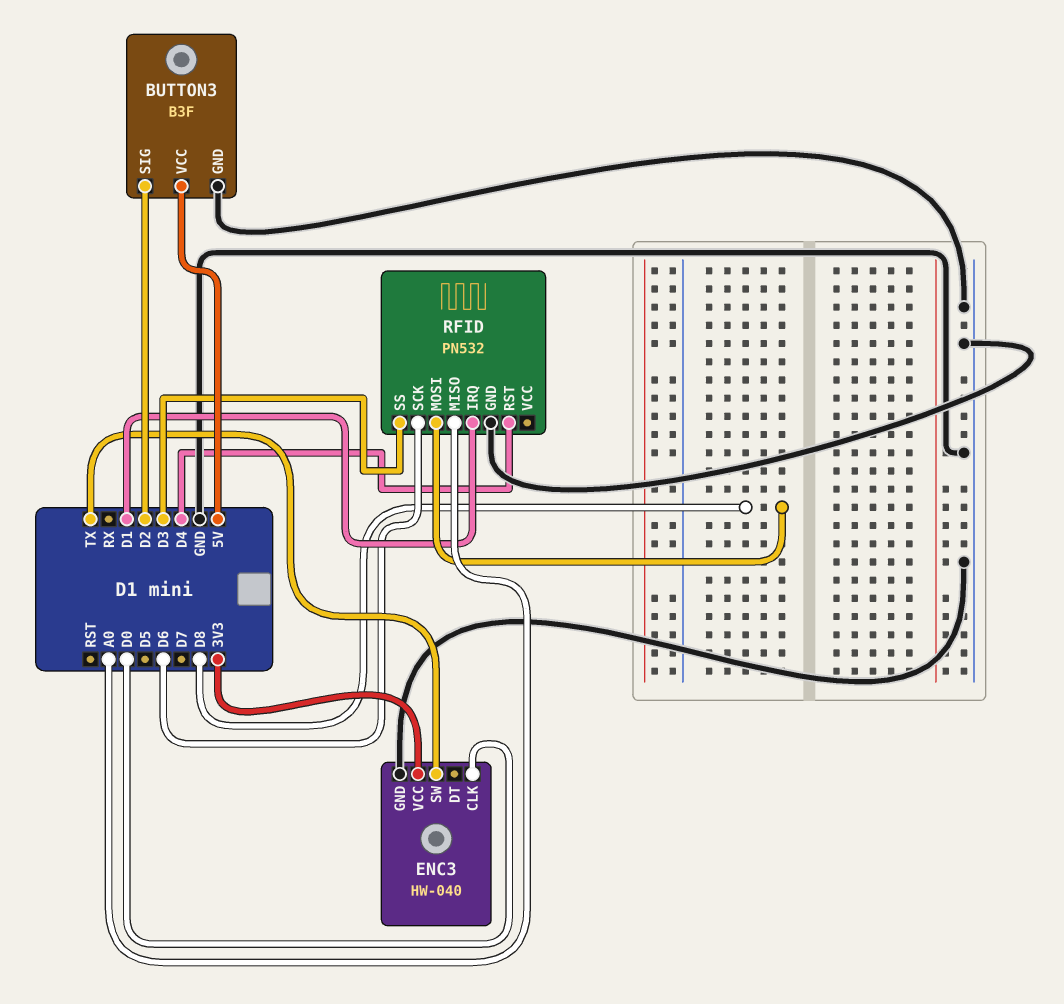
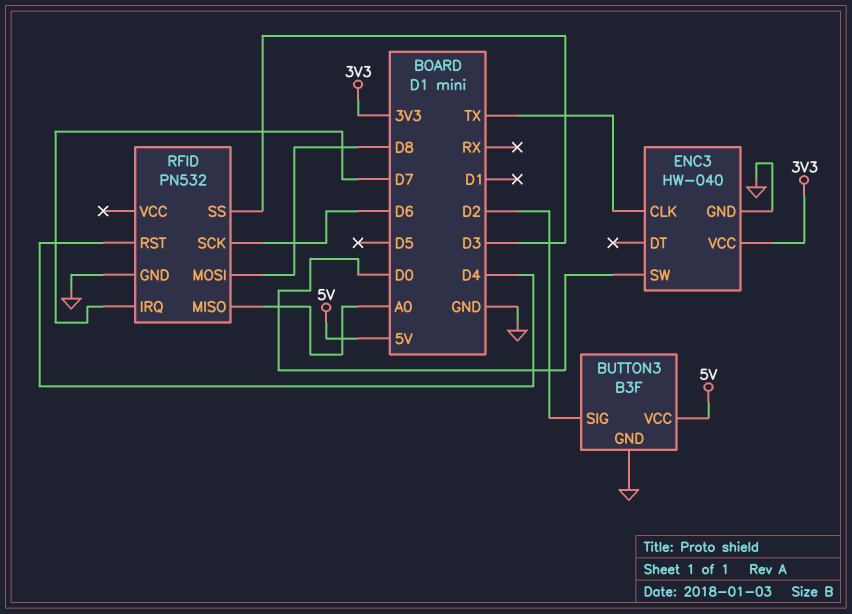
ENC3 pin CLK: D0 -> TX
ENC3 pin SW: TX -> D0
RFID pin IRQ: D1 -> D7

